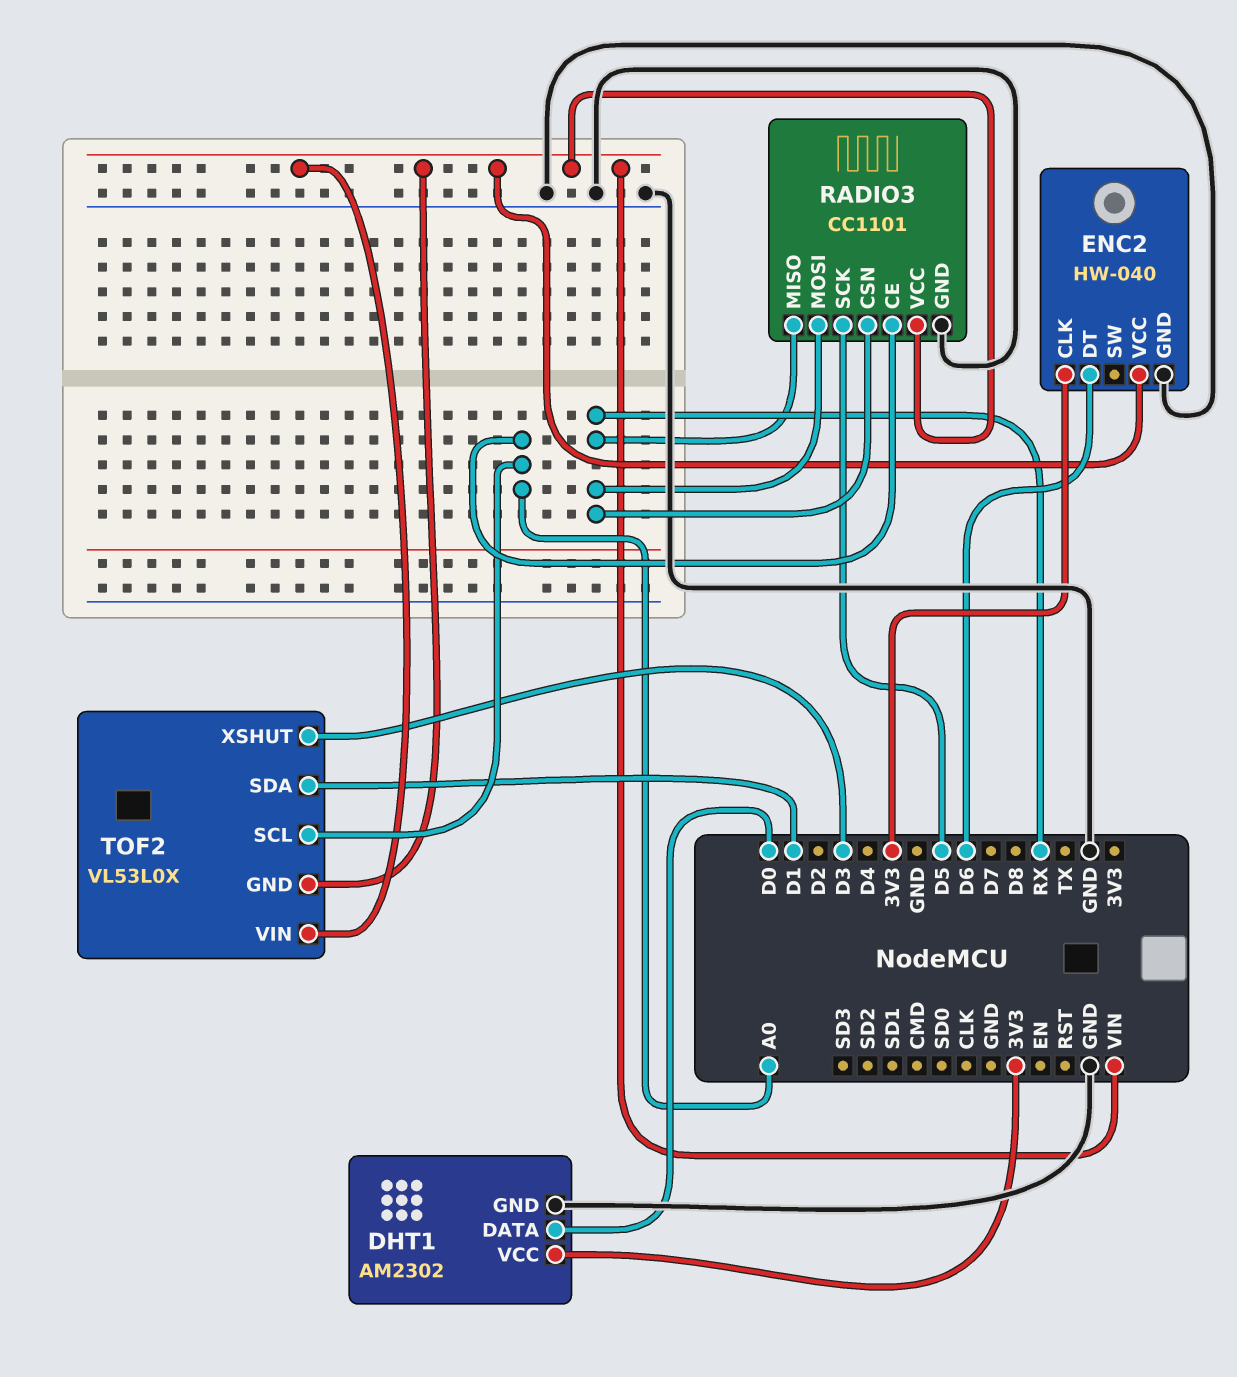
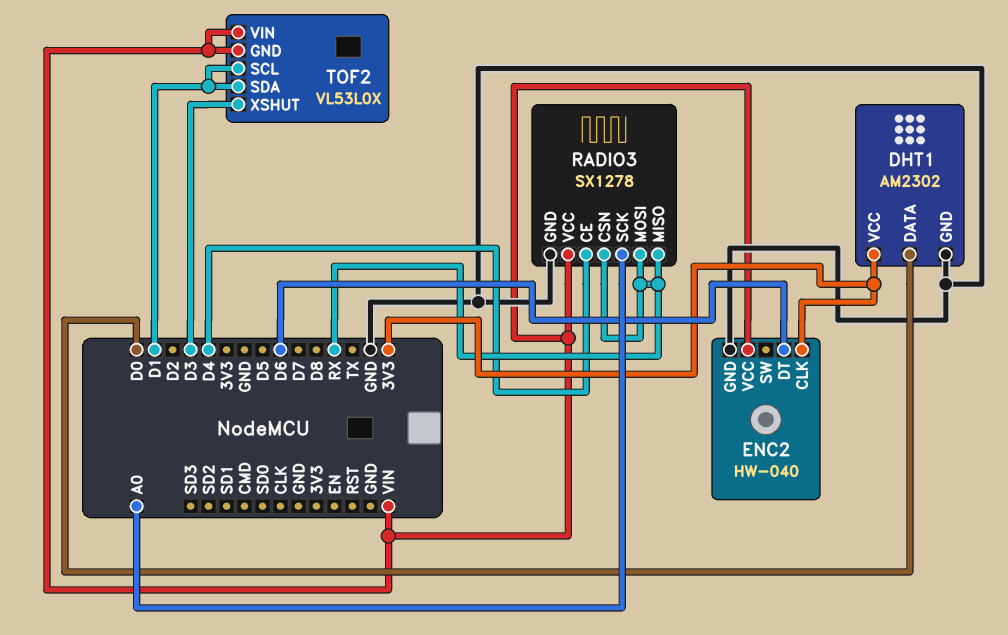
RADIO3: CC1101 -> SX1278
RADIO3 pin CE: A0 -> D4
RADIO3 pin SCK: D5 -> A0
TOF2 pin SCL: A0 -> D1

